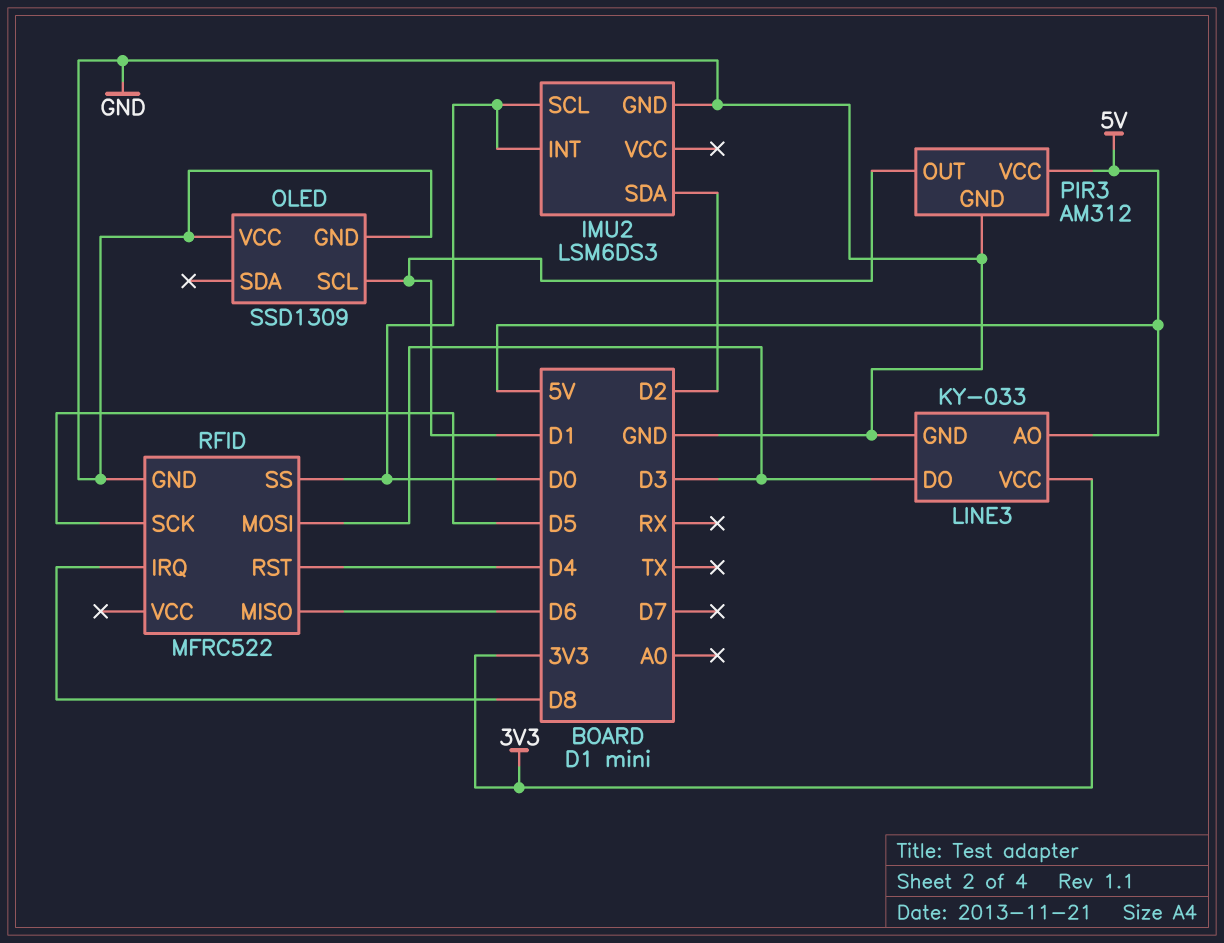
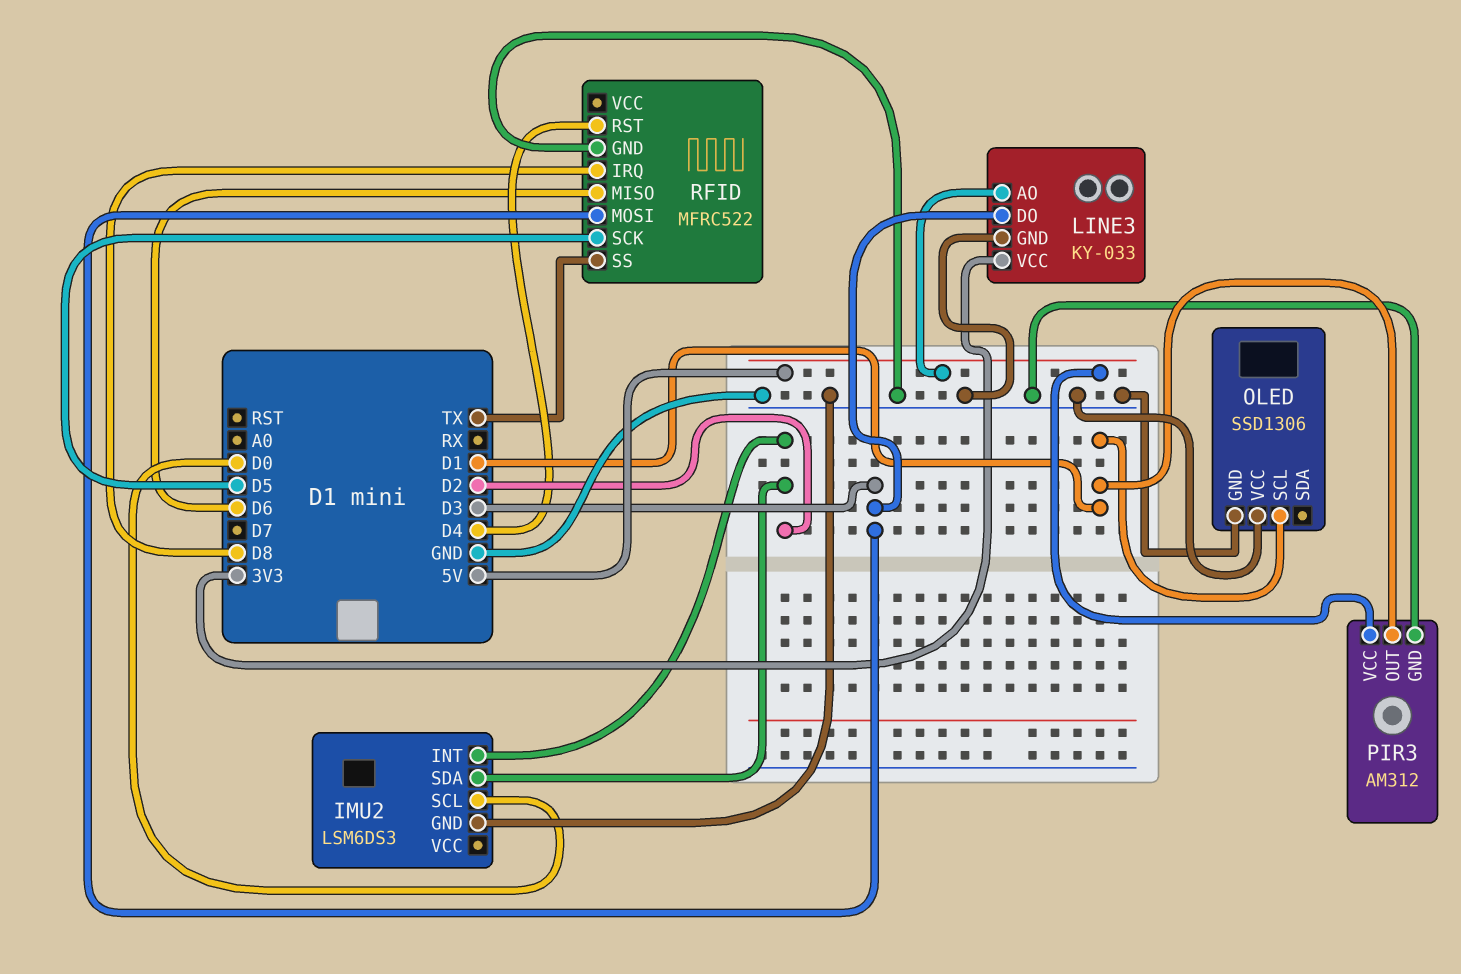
IMU2 pin INT: D0 -> D2
OLED: SSD1309 -> SSD1306
RFID pin SS: D0 -> TX

